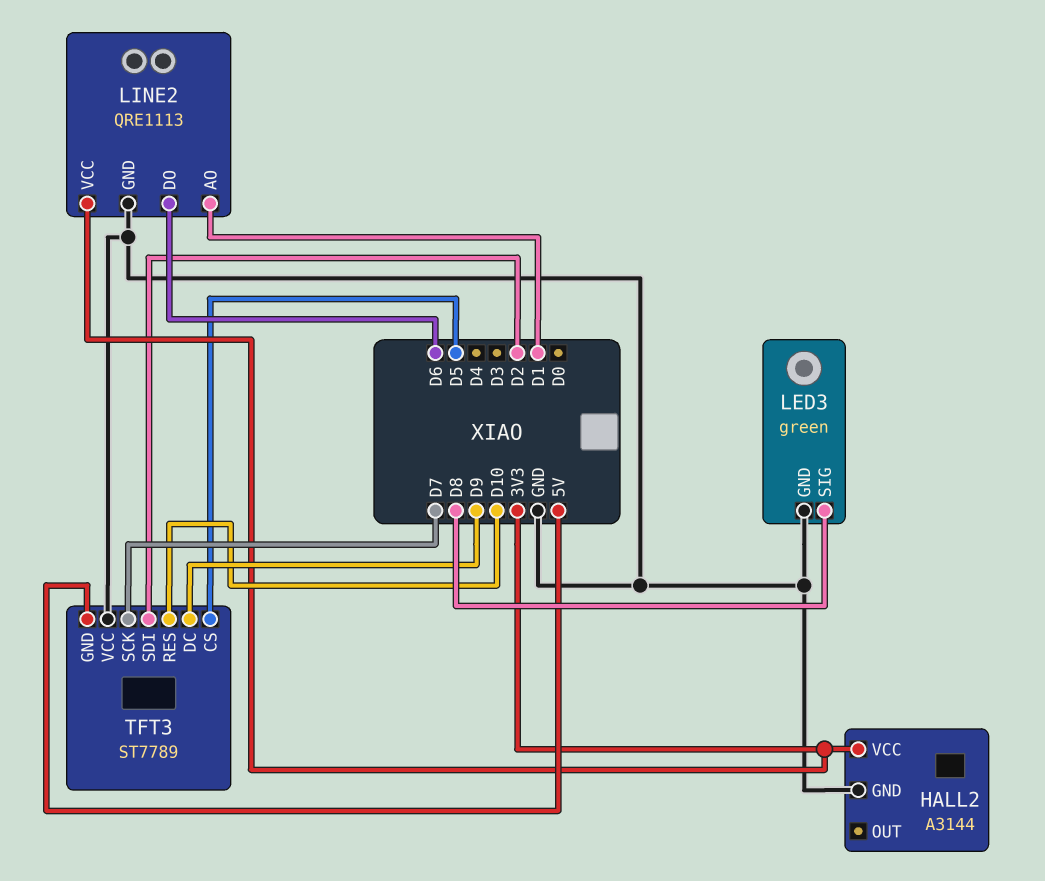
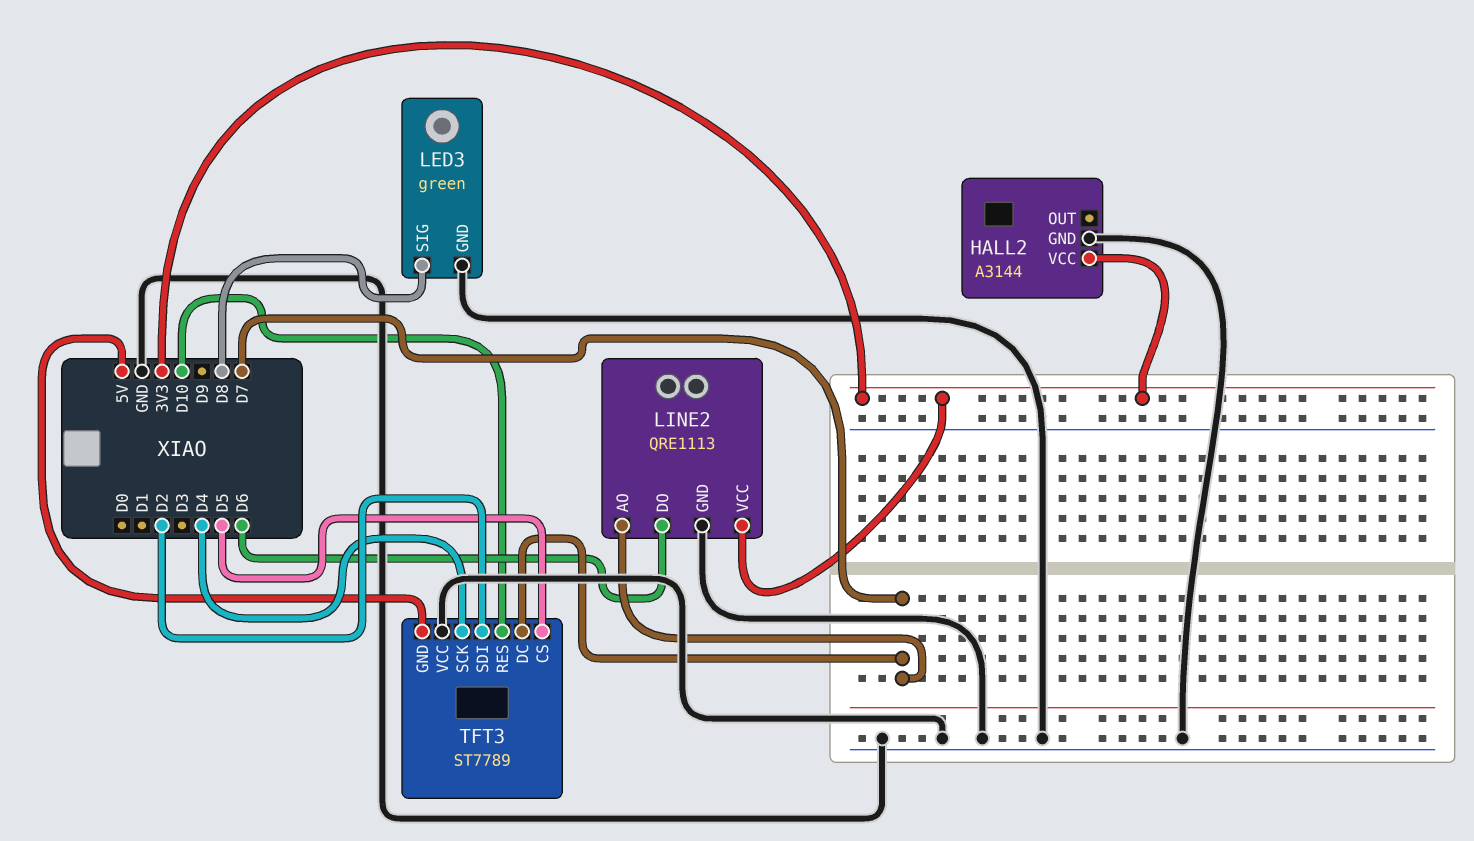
LINE2 pin AO: D1 -> D7
TFT3 pin DC: D9 -> D7
TFT3 pin SCK: D7 -> D4

